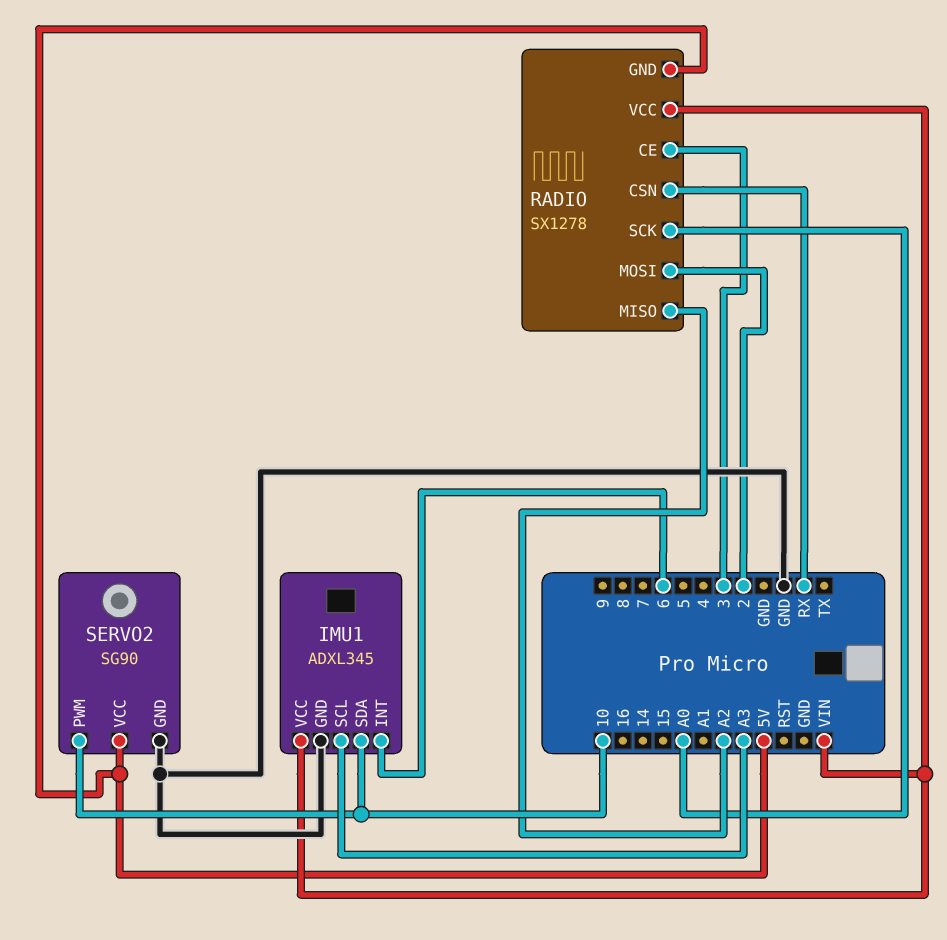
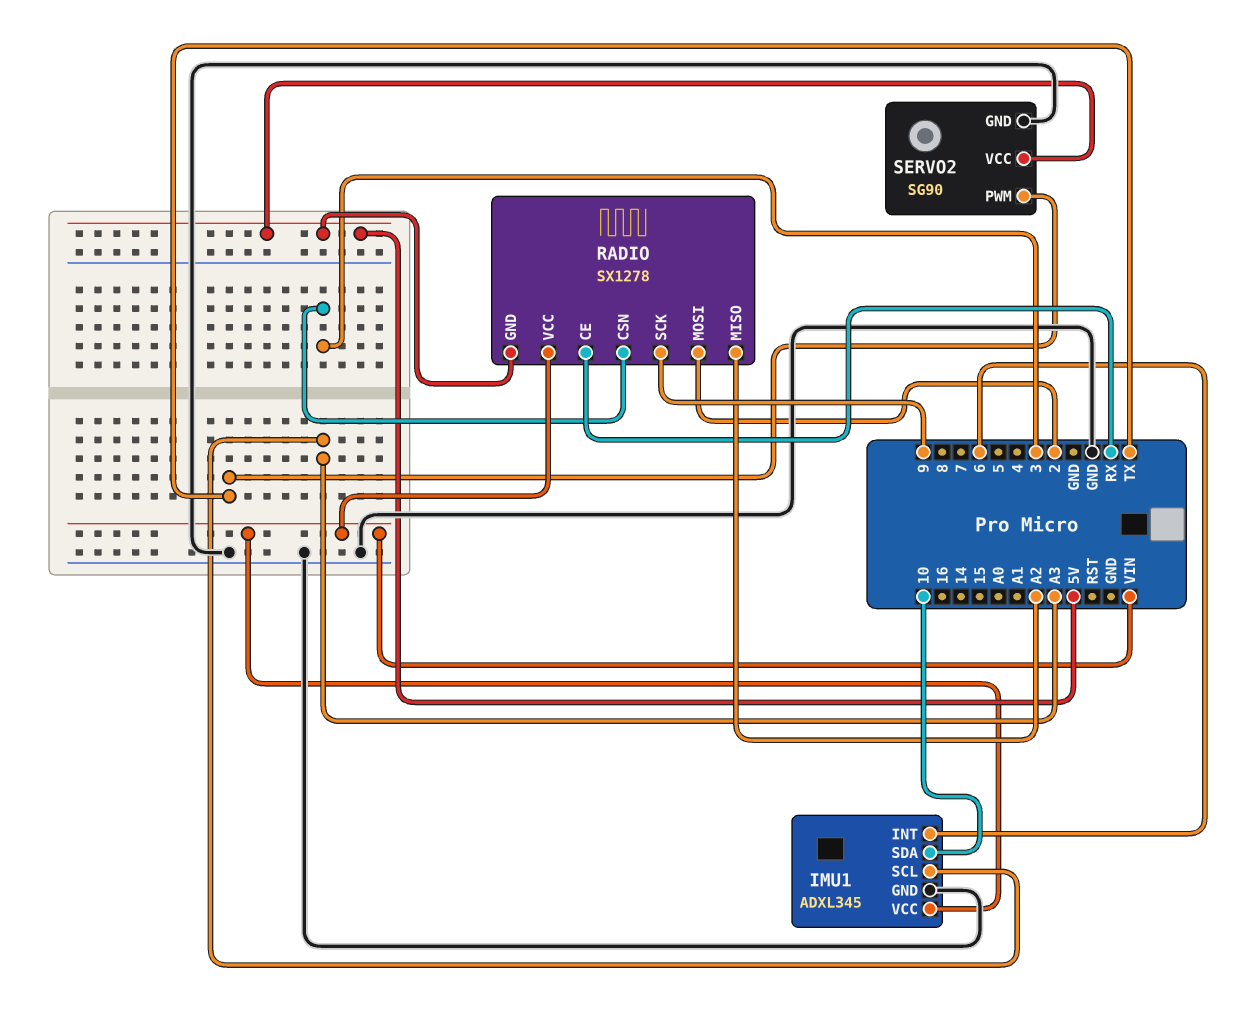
RADIO pin CE: 3 -> RX
RADIO pin CSN: RX -> 3
RADIO pin SCK: A0 -> 9
SERVO2 pin PWM: 10 -> TX

